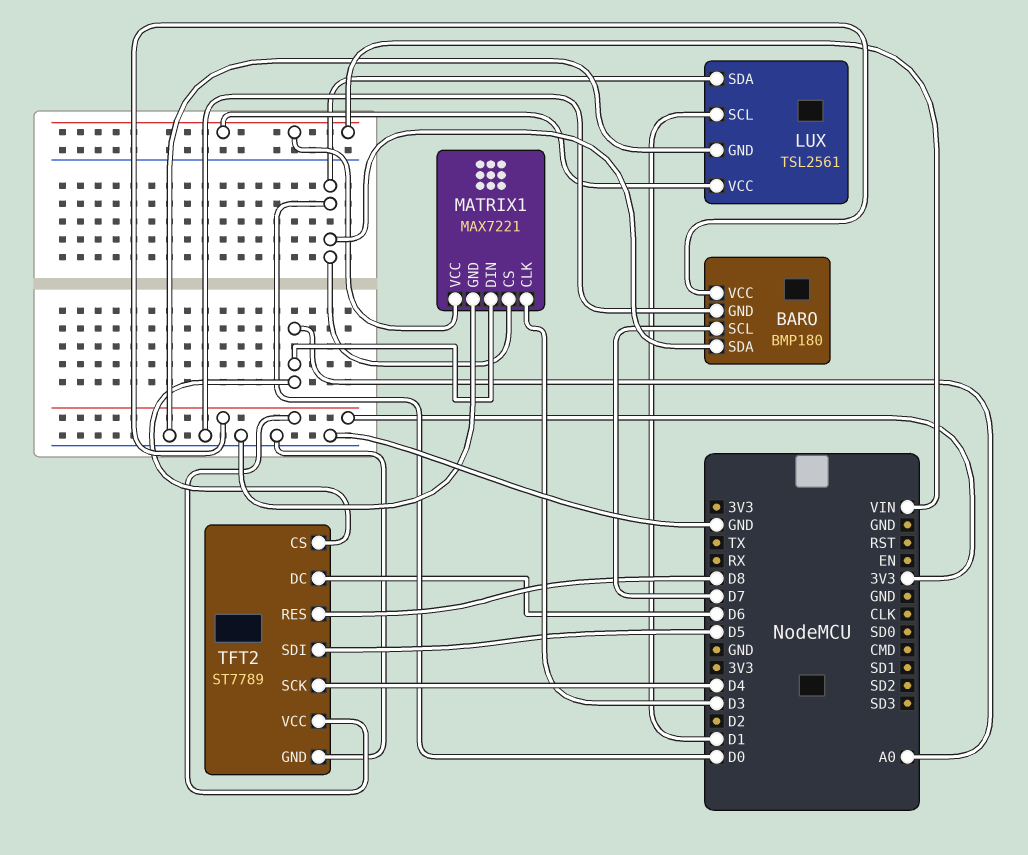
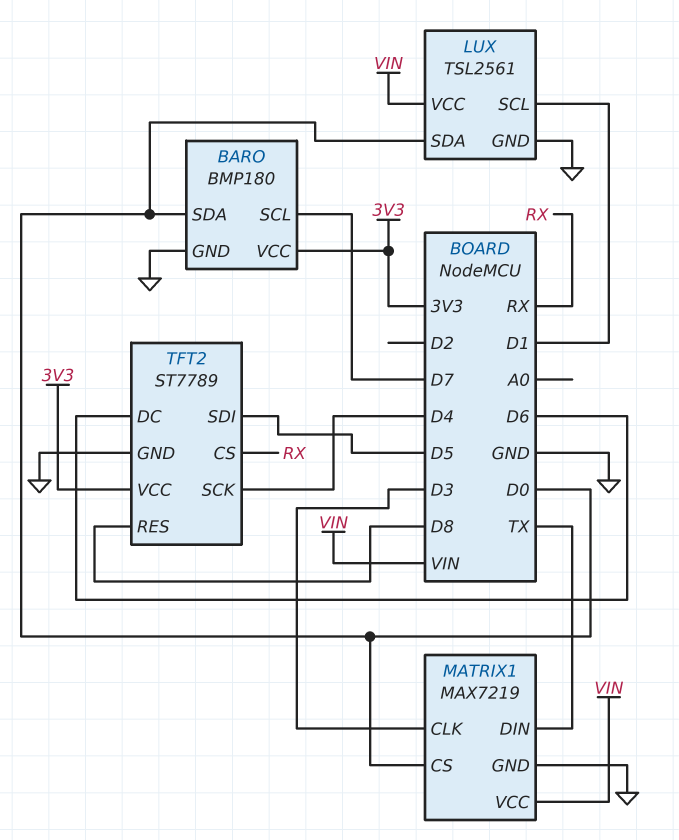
MATRIX1: MAX7221 -> MAX7219
MATRIX1 pin DIN: A0 -> TX
TFT2 pin CS: A0 -> RX

